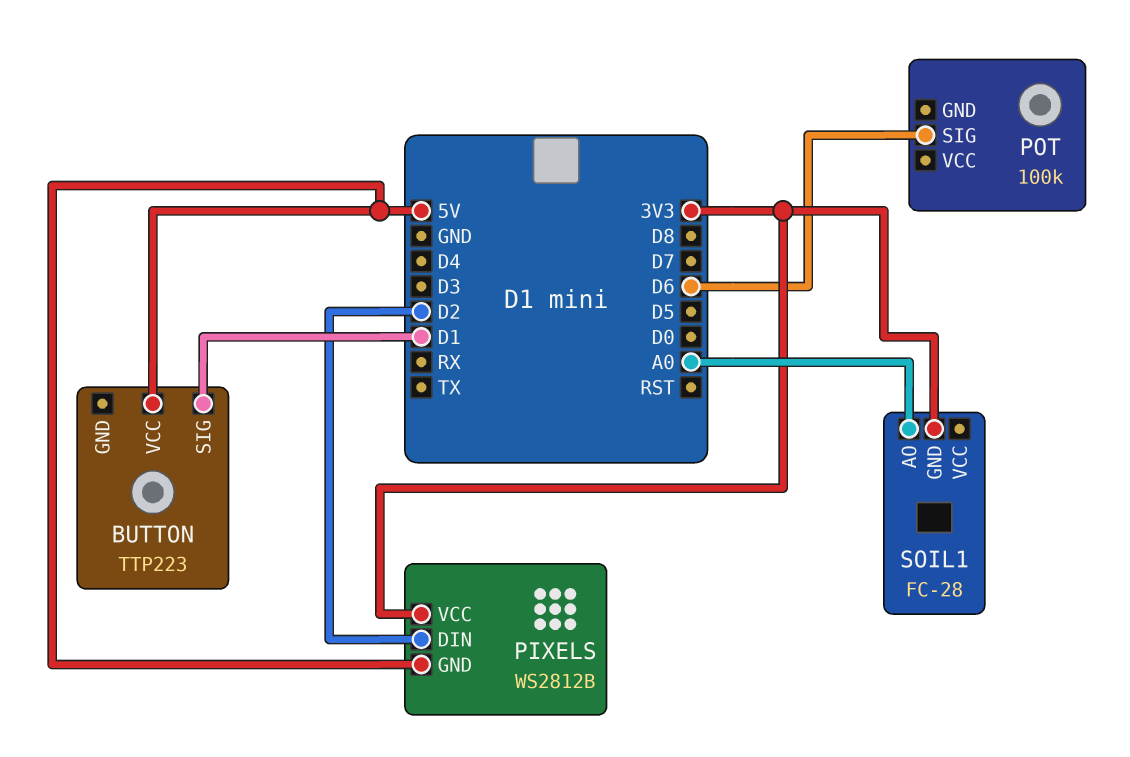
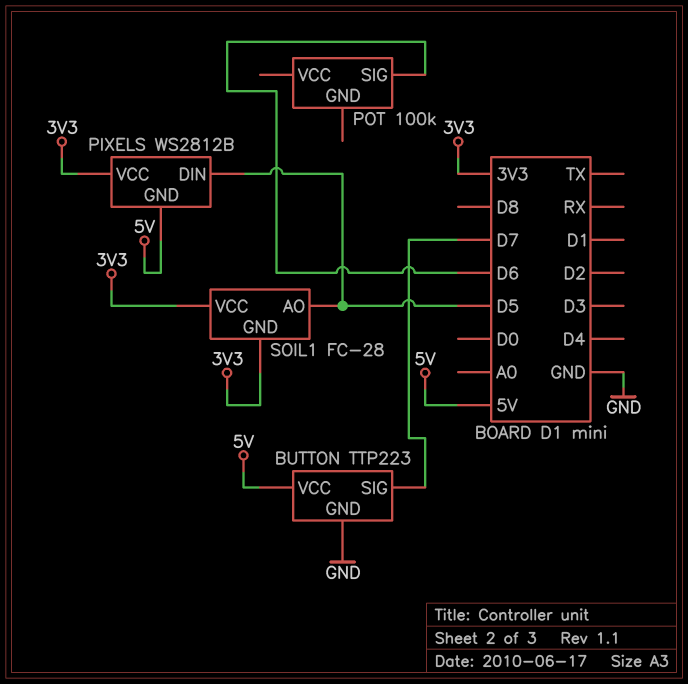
BUTTON pin GND: none -> GND
BUTTON pin SIG: D1 -> D7
PIXELS pin DIN: D2 -> D5
SOIL1 pin AO: A0 -> D5
SOIL1 pin VCC: none -> 3V3

